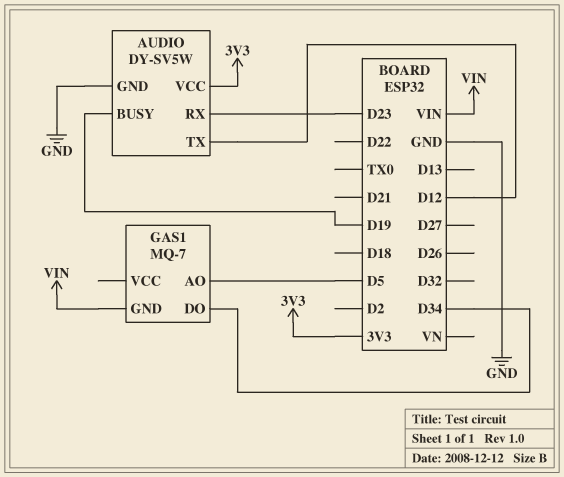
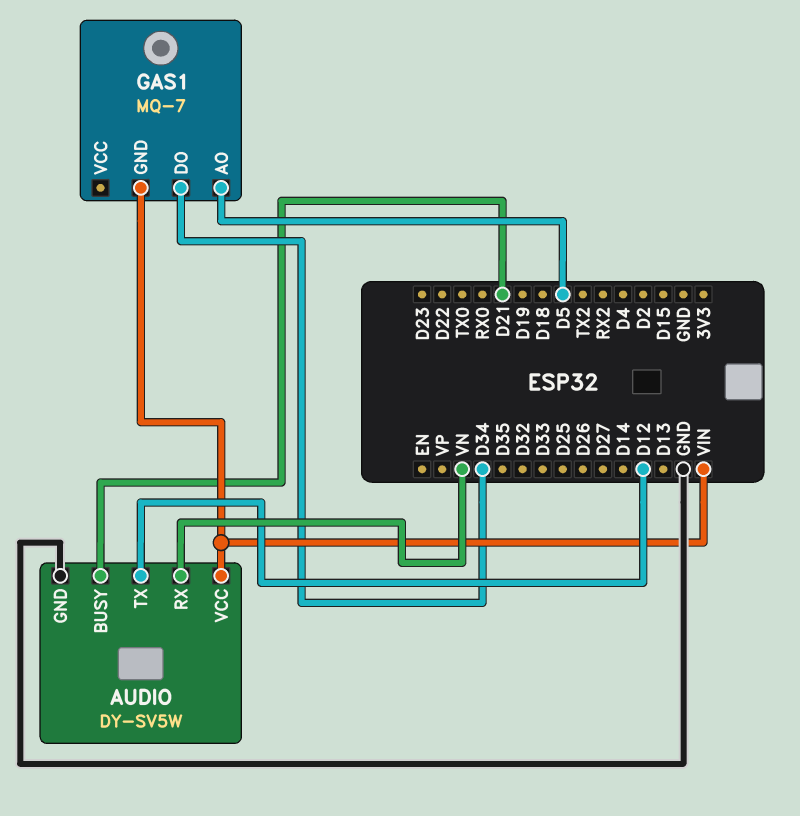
AUDIO pin BUSY: D19 -> D21
AUDIO pin RX: D23 -> VN
AUDIO pin VCC: 3V3 -> VIN

